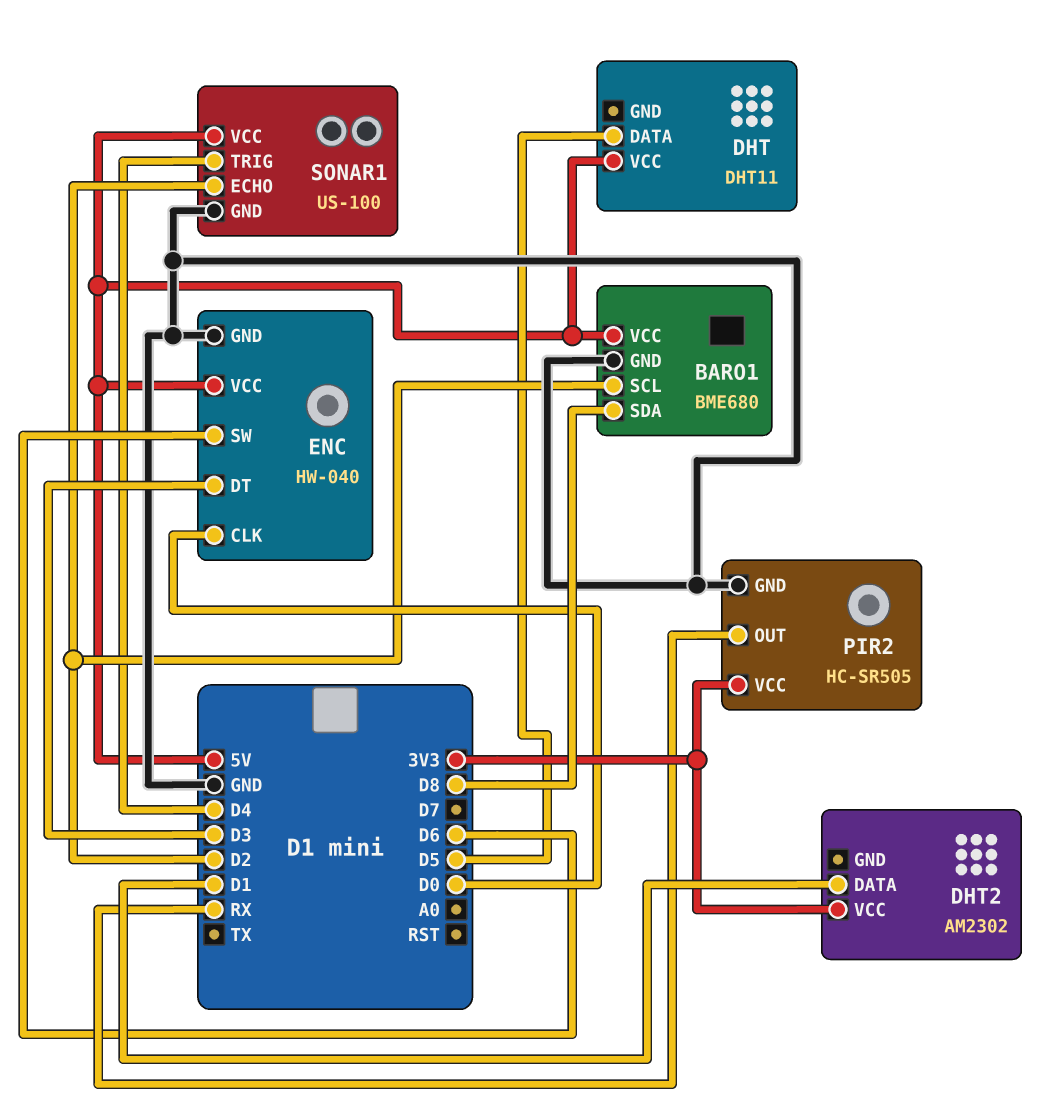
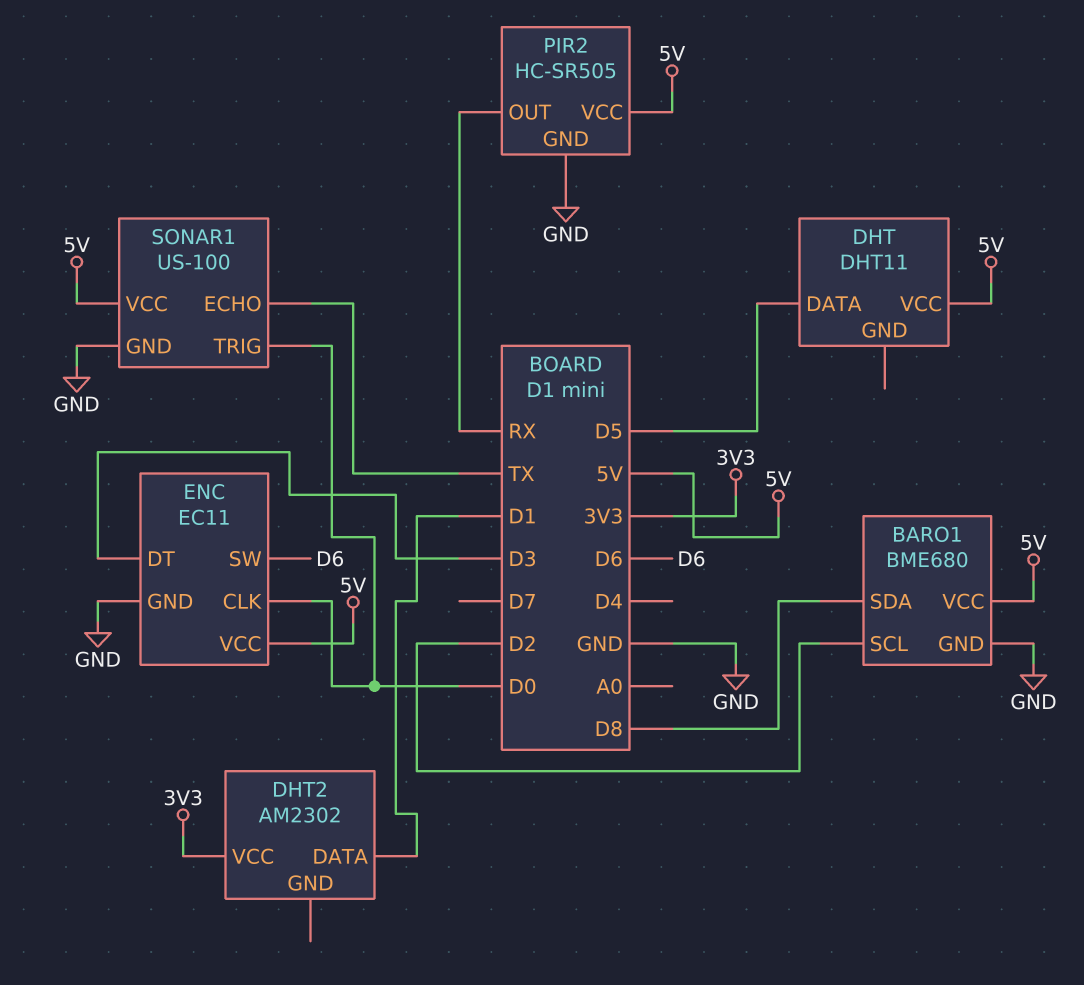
ENC: HW-040 -> EC11
PIR2 pin VCC: 3V3 -> 5V
SONAR1 pin ECHO: D2 -> TX
SONAR1 pin TRIG: D4 -> D0

